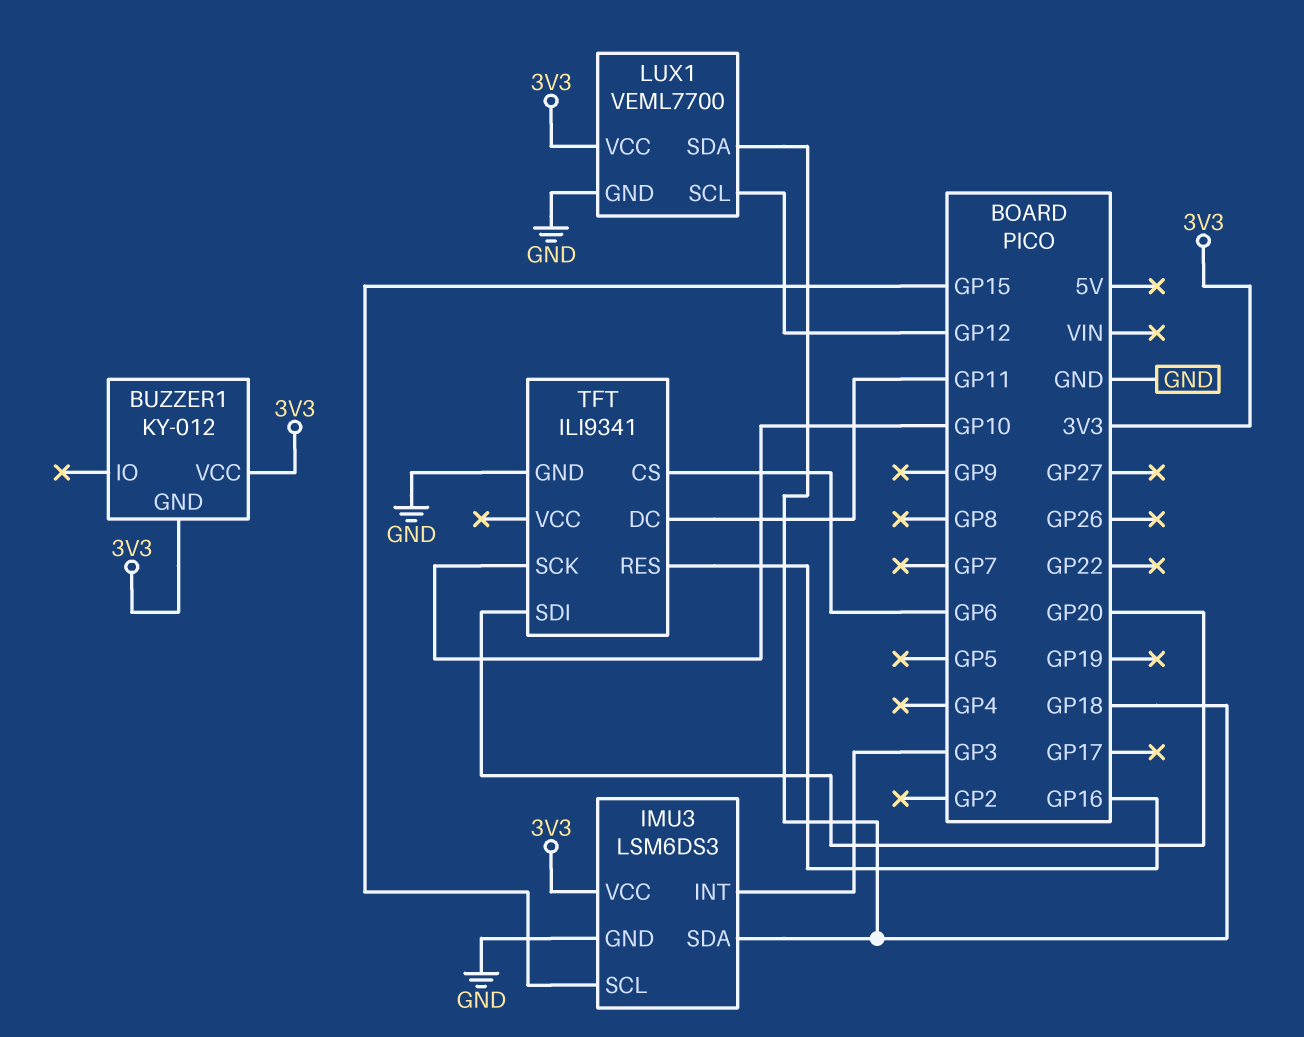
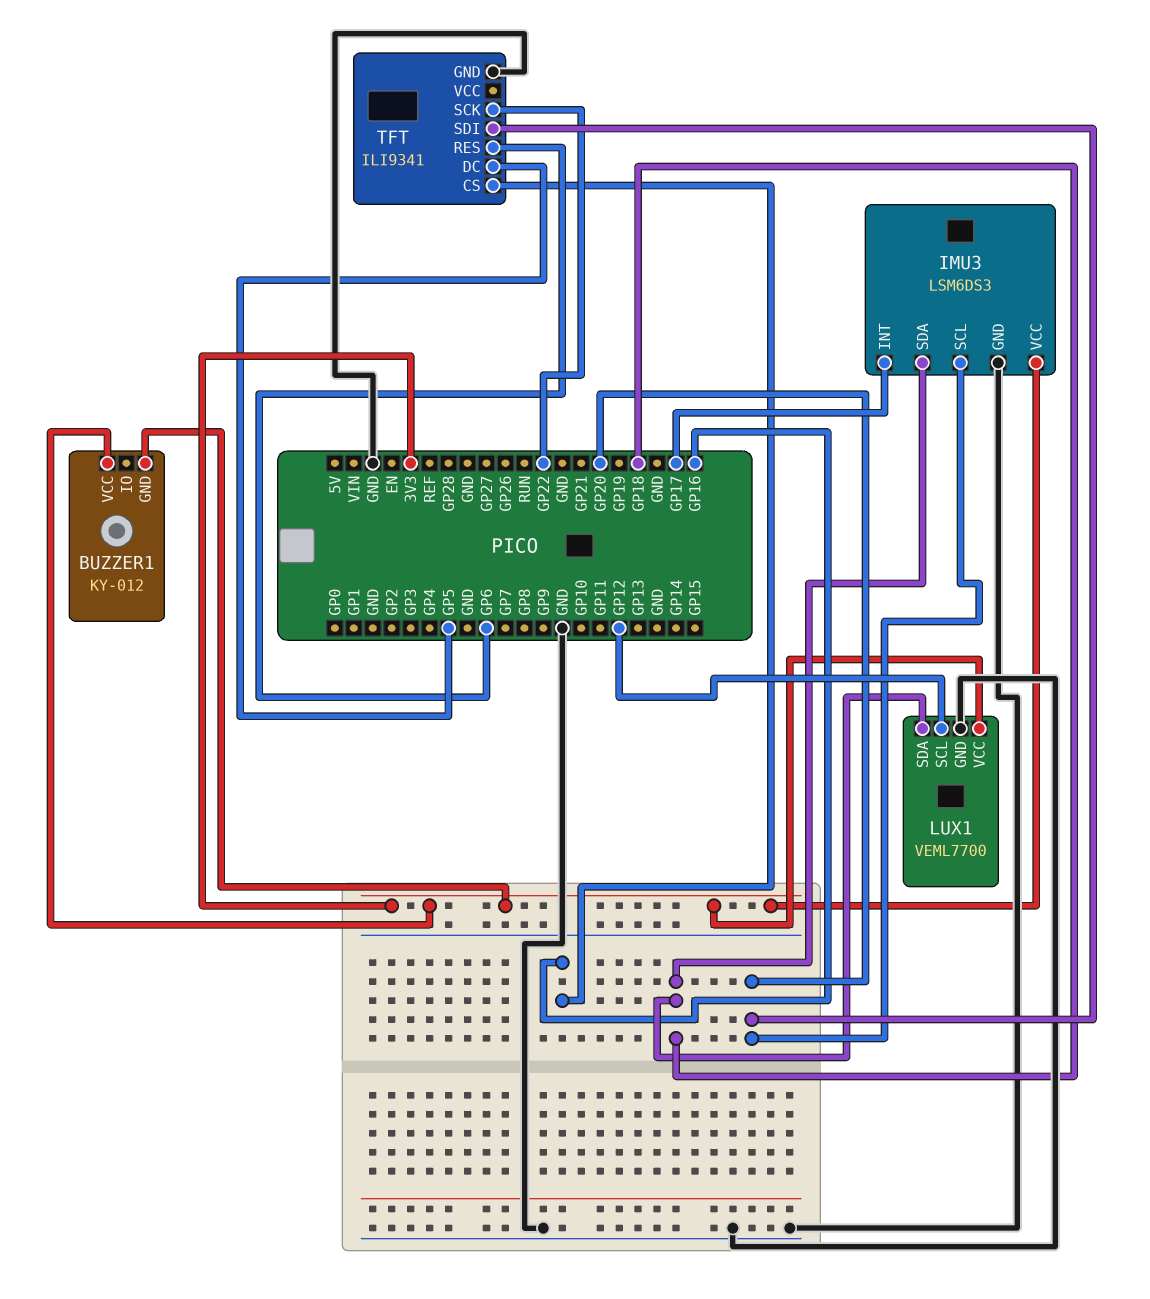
IMU3 pin INT: GP3 -> GP17
IMU3 pin SCL: GP15 -> GP20
TFT pin CS: GP6 -> GP16
TFT pin DC: GP11 -> GP5
TFT pin RES: GP16 -> GP6
TFT pin SCK: GP10 -> GP22

